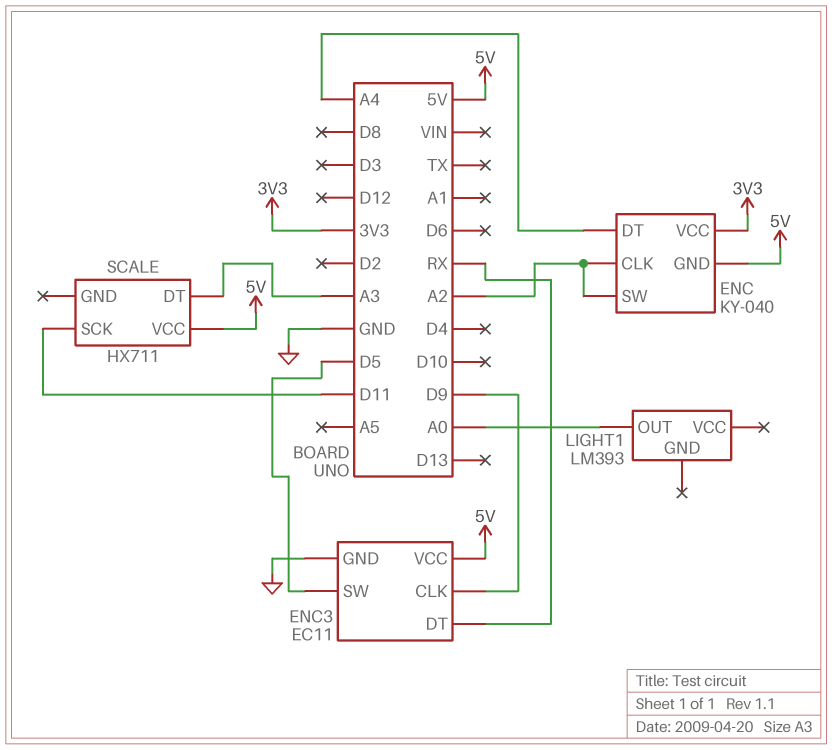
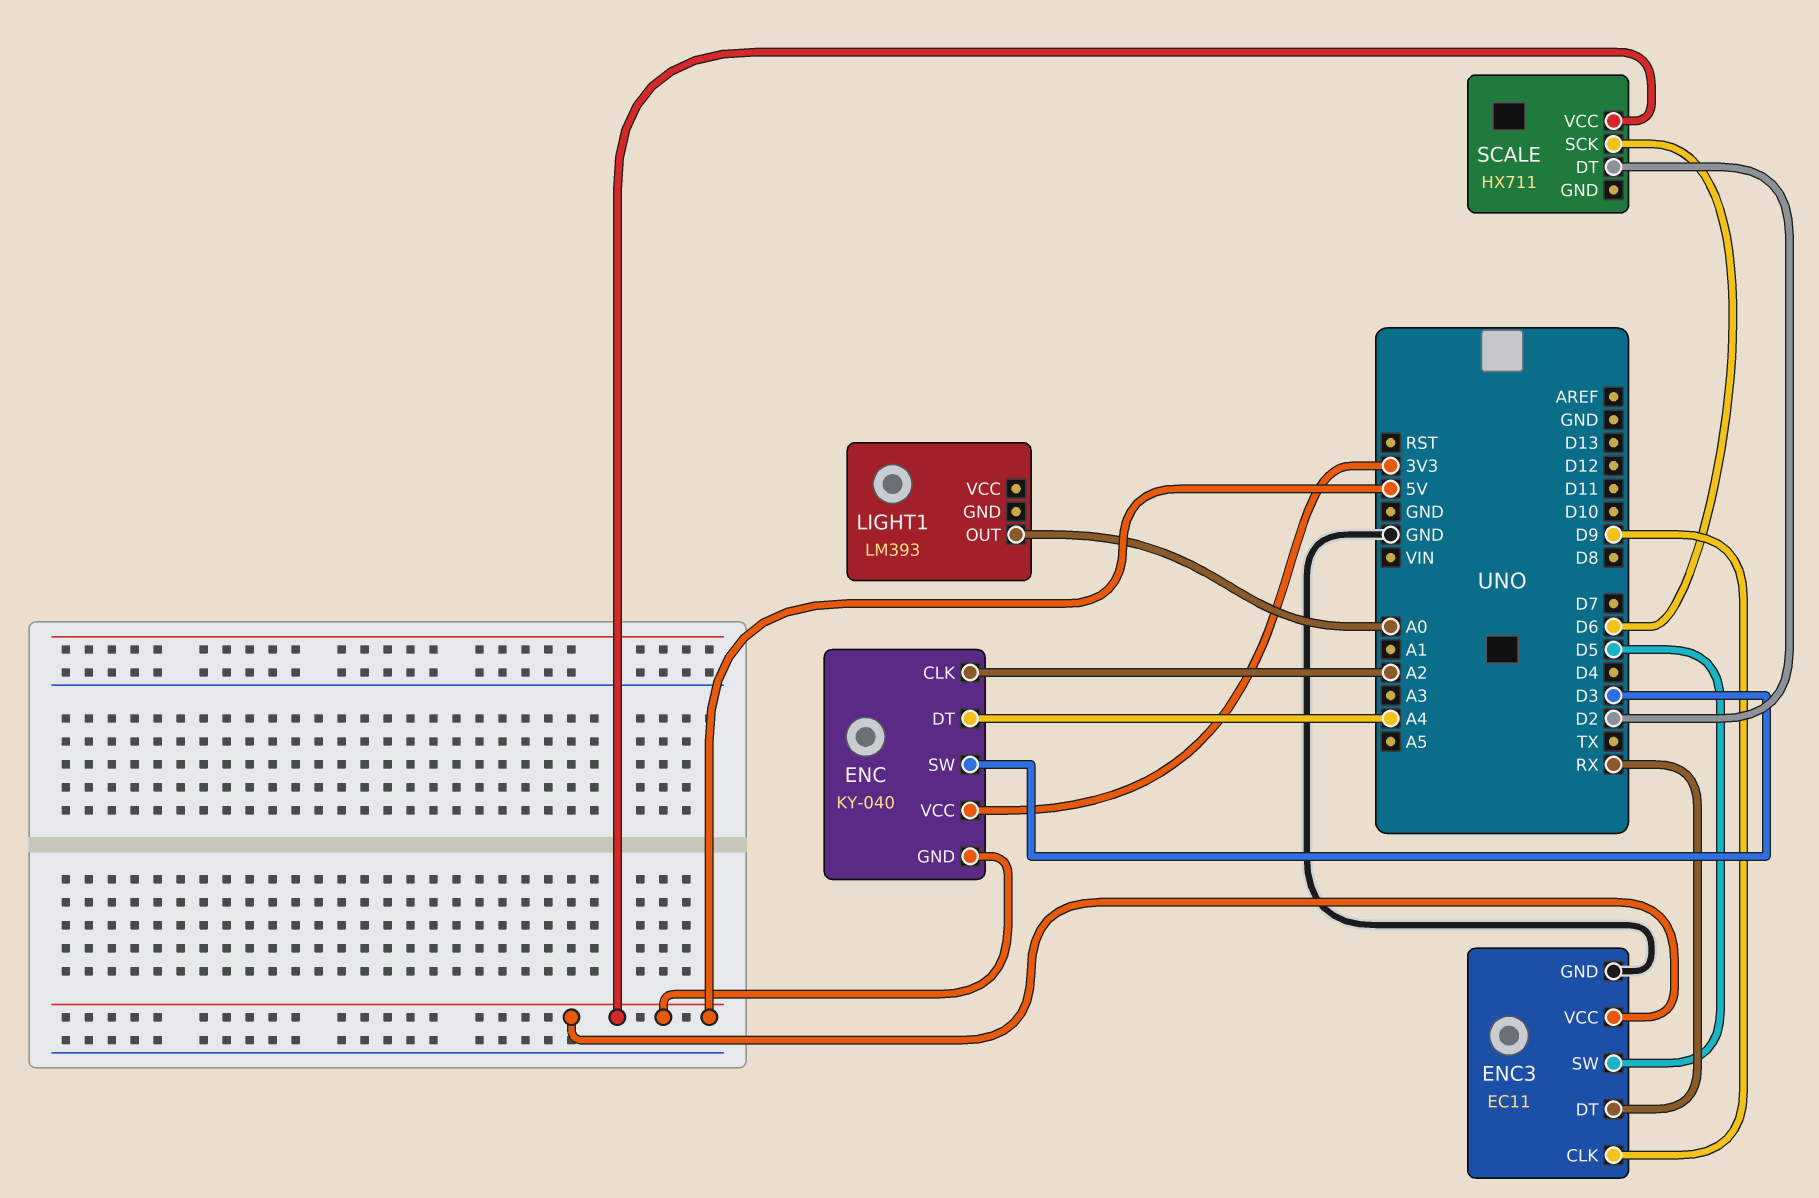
ENC pin SW: A2 -> D3
SCALE pin DT: A3 -> D2
SCALE pin SCK: D11 -> D6

